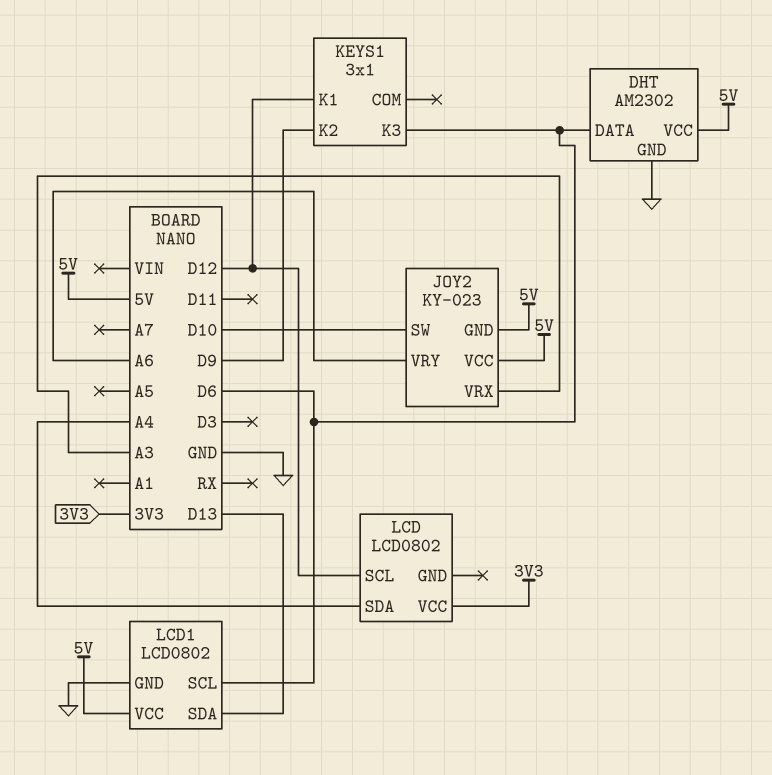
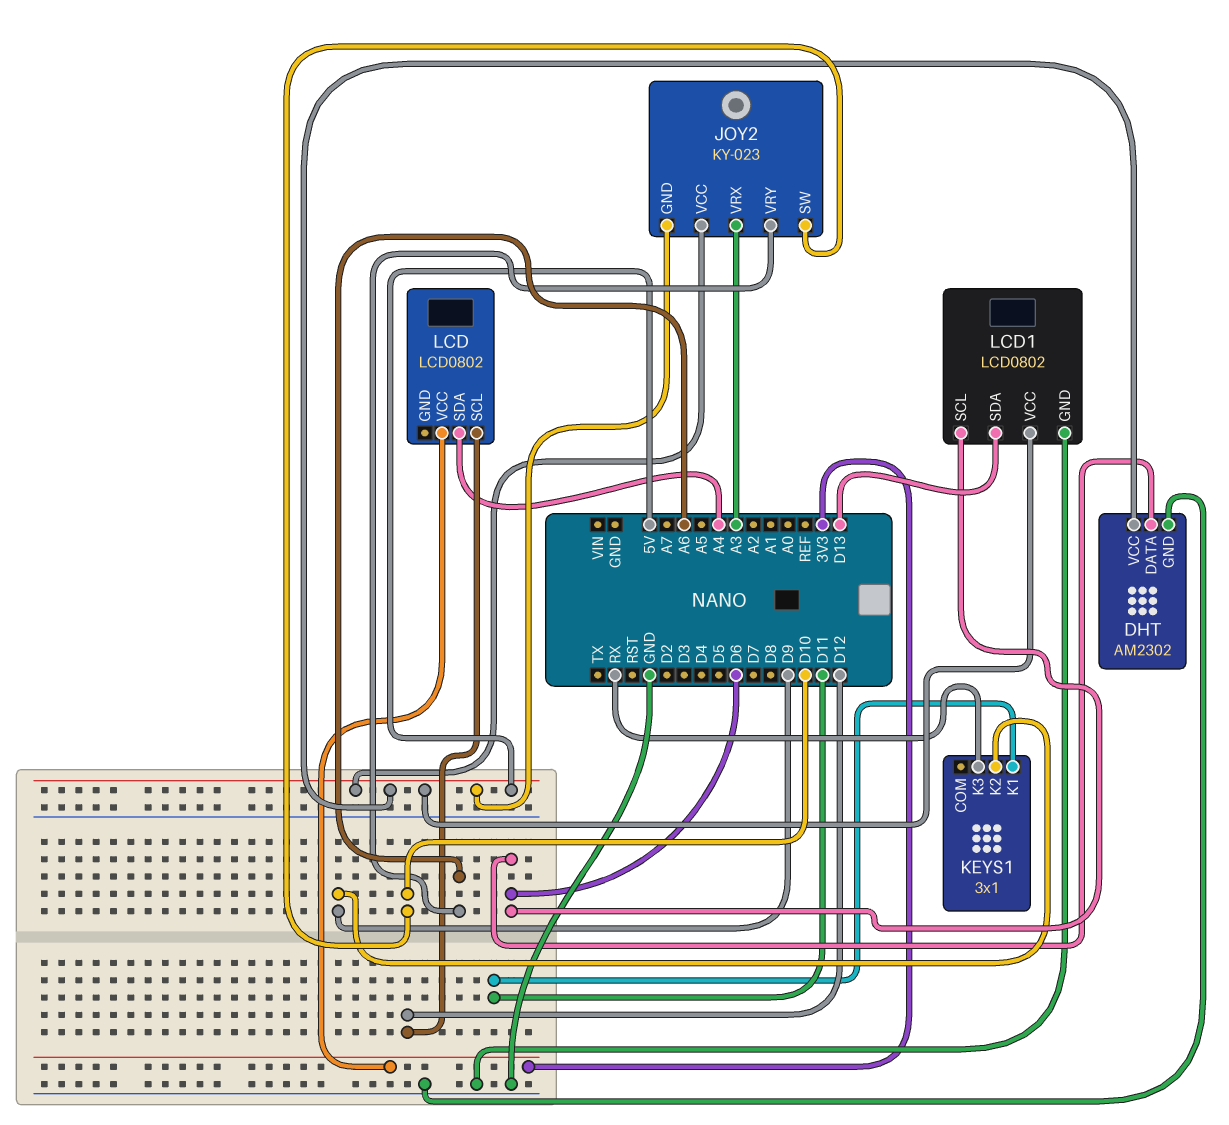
KEYS1 pin K1: D12 -> D11
KEYS1 pin K3: D6 -> RX

